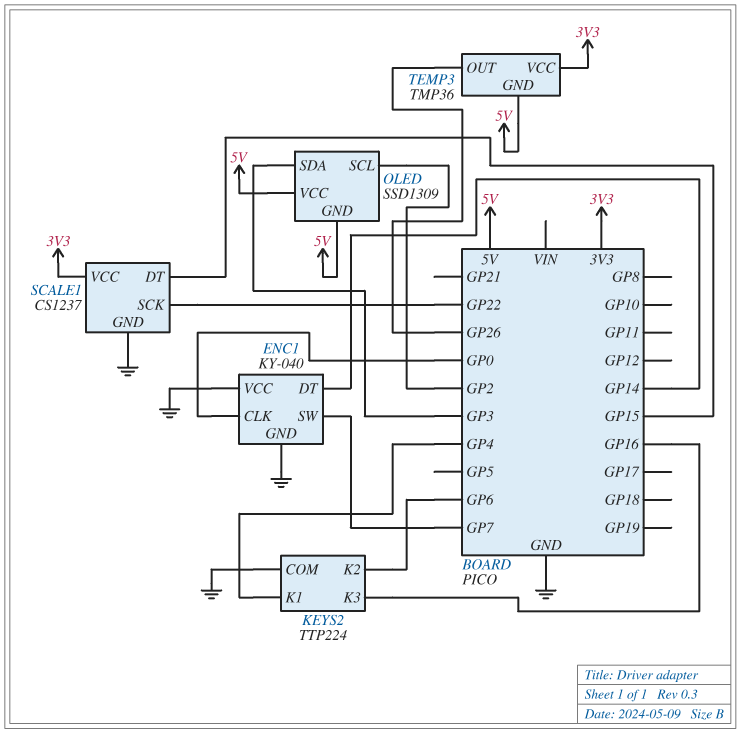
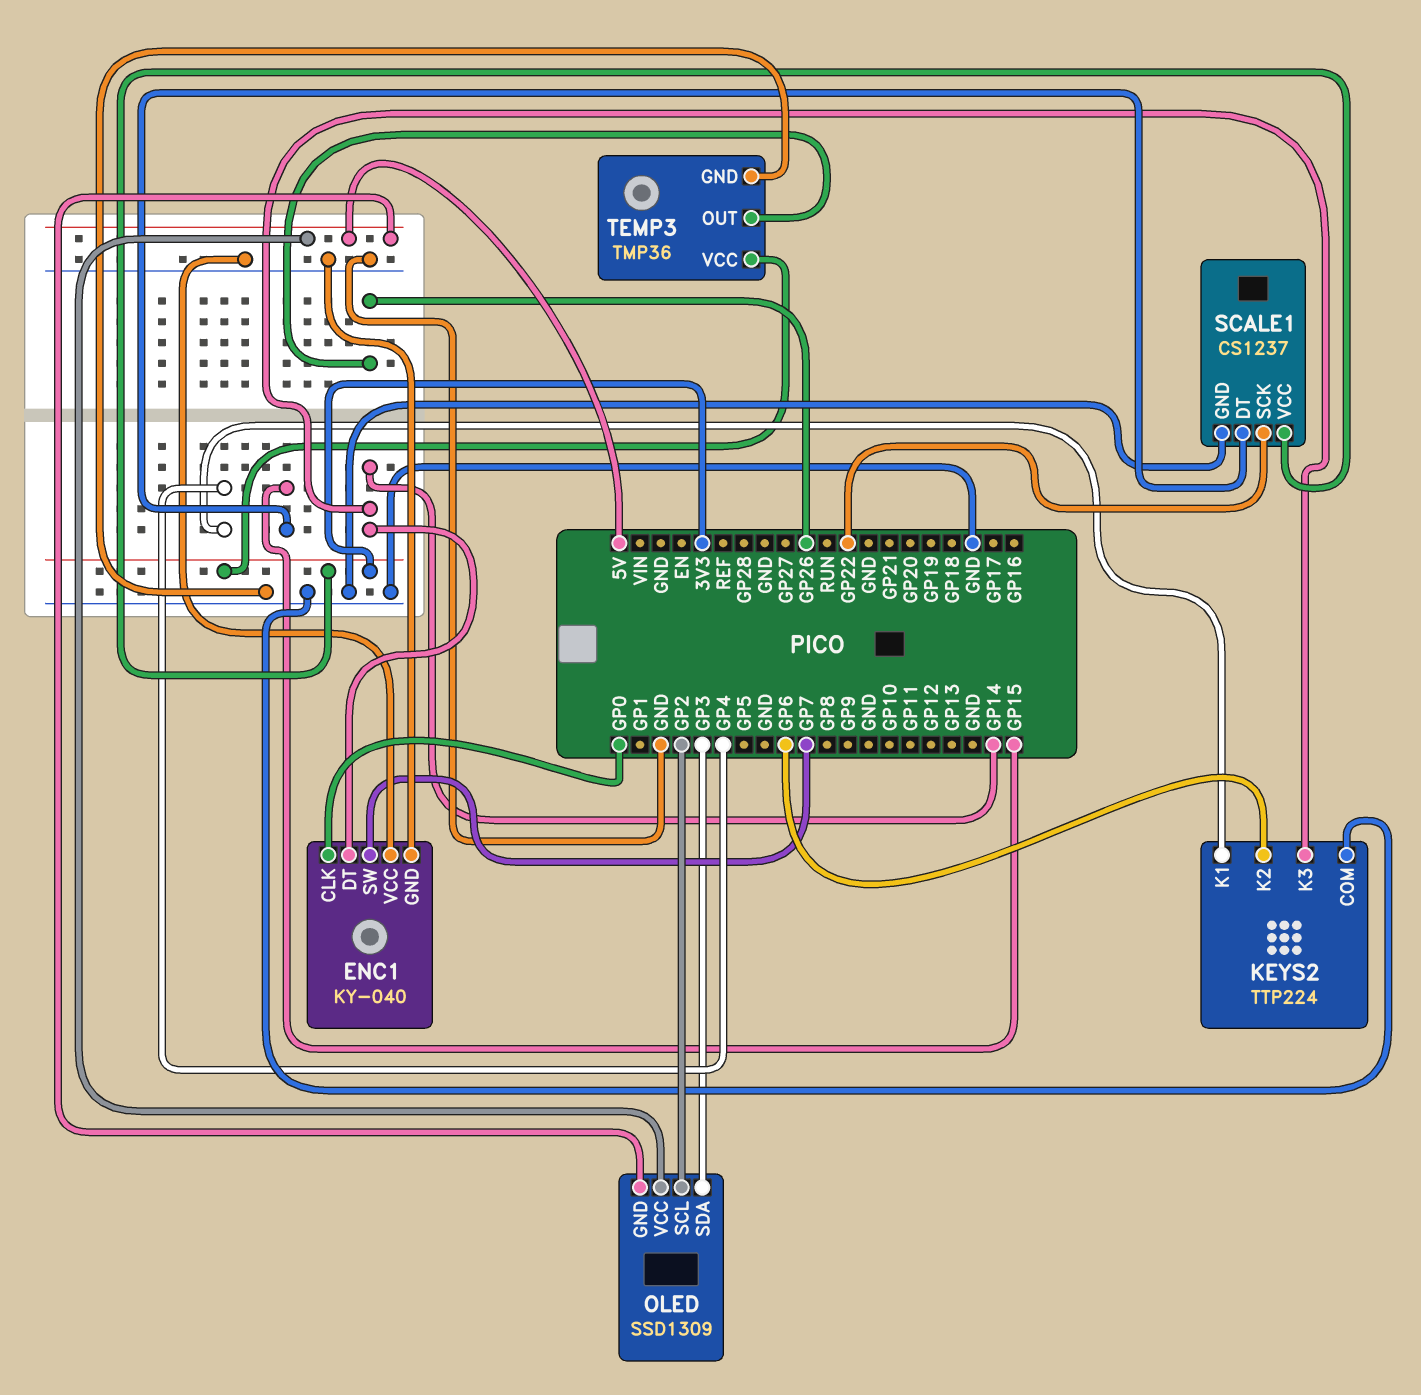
KEYS2 pin K3: GP16 -> GP14
TEMP3 pin GND: 5V -> GND

